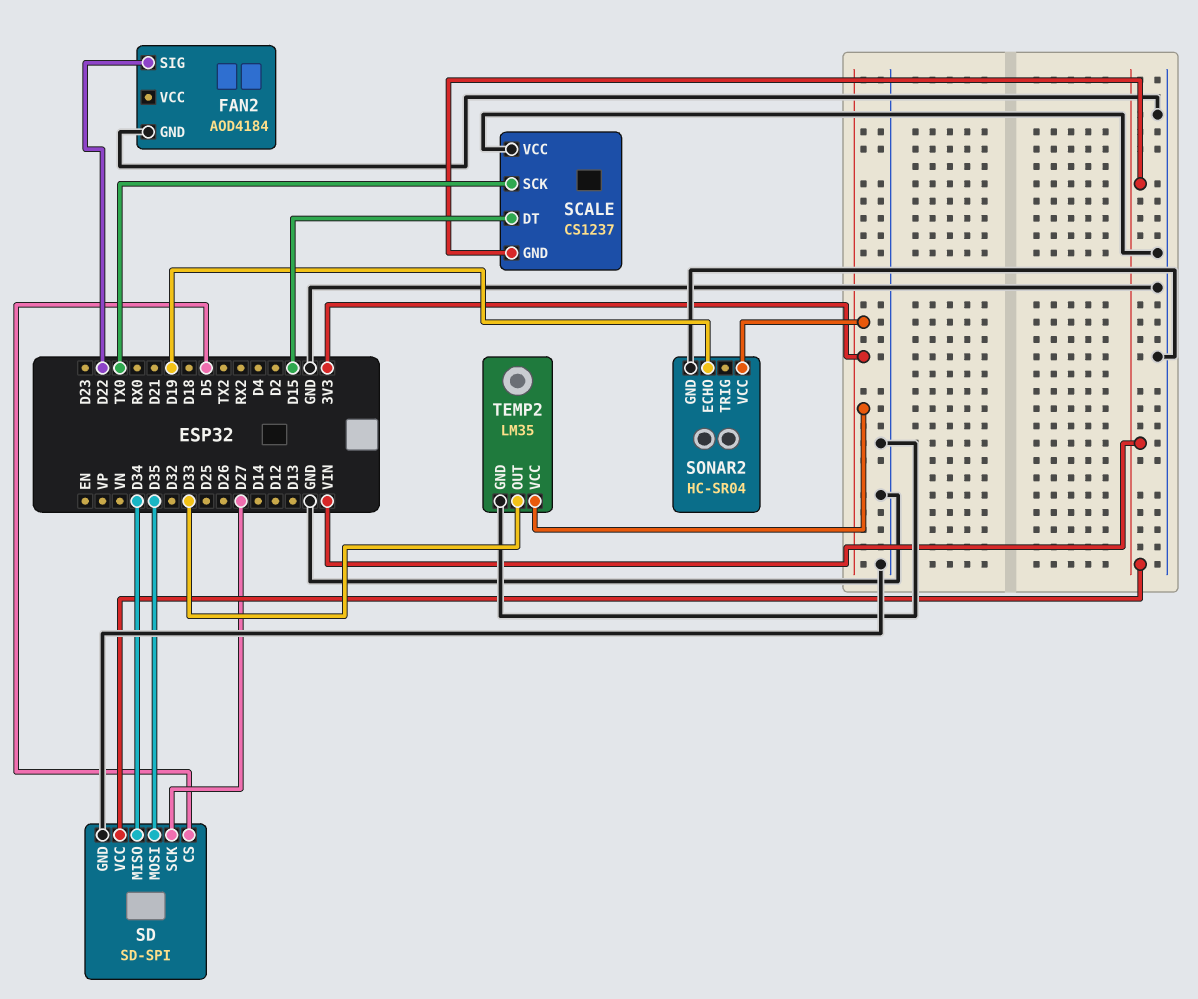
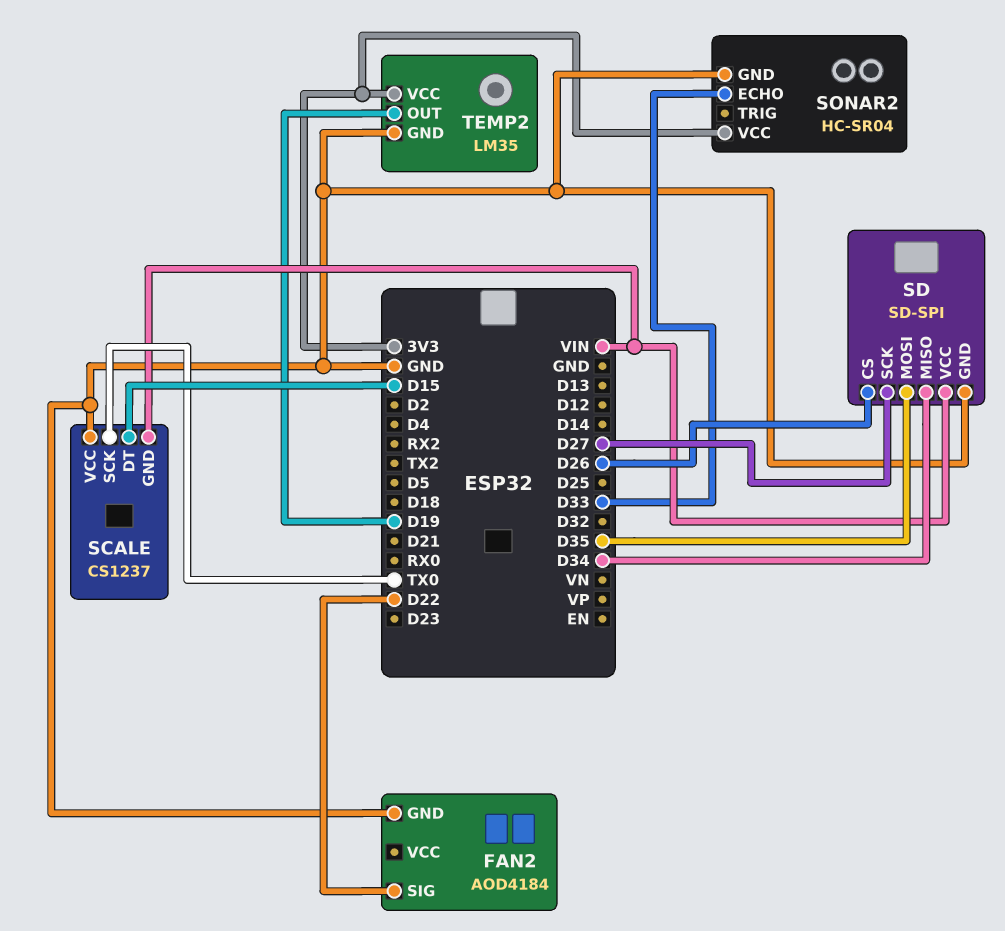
SD pin CS: D5 -> D26
SONAR2 pin ECHO: D19 -> D33
TEMP2 pin OUT: D33 -> D19

